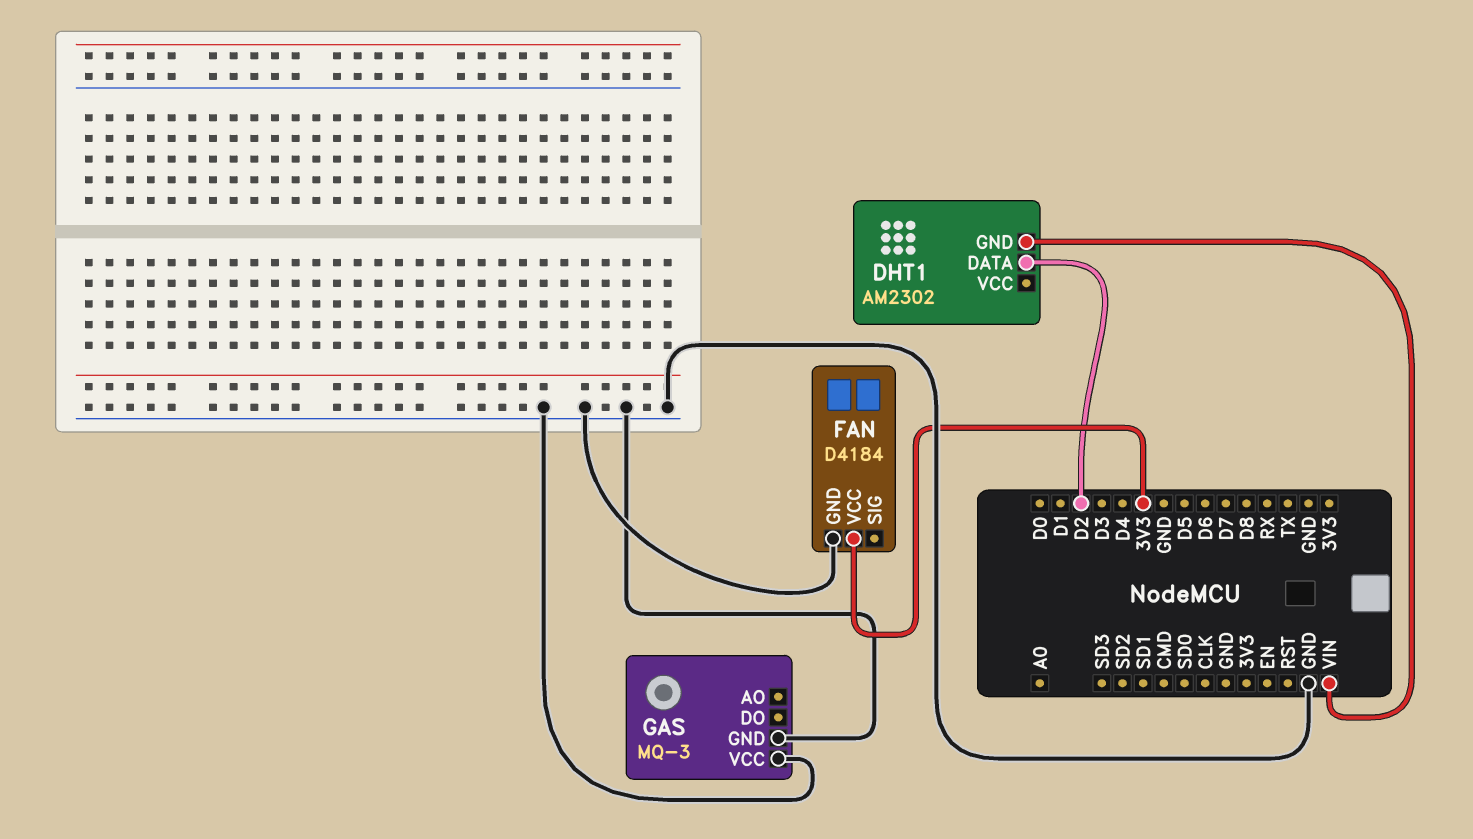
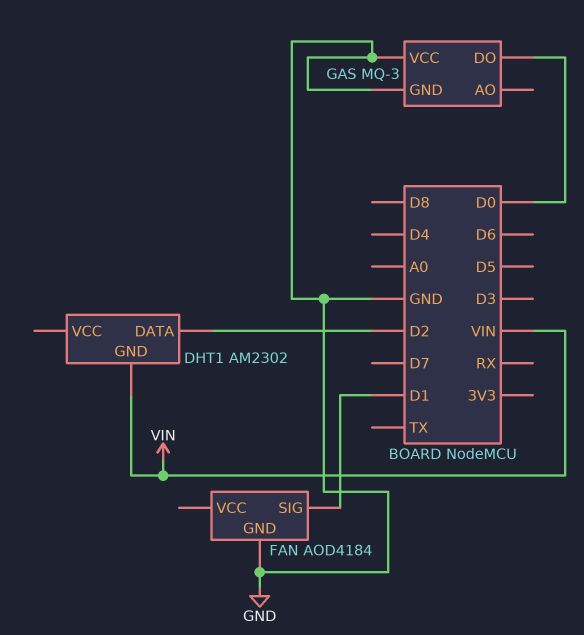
FAN: D4184 -> AOD4184
FAN pin SIG: none -> D1
FAN pin VCC: 3V3 -> none
GAS pin DO: none -> D0

